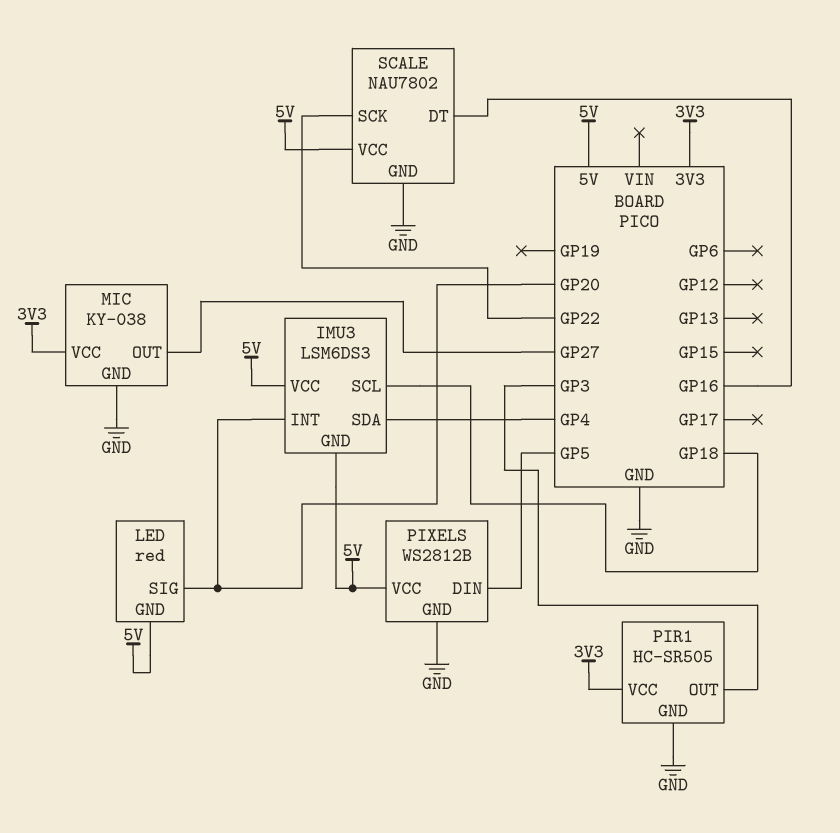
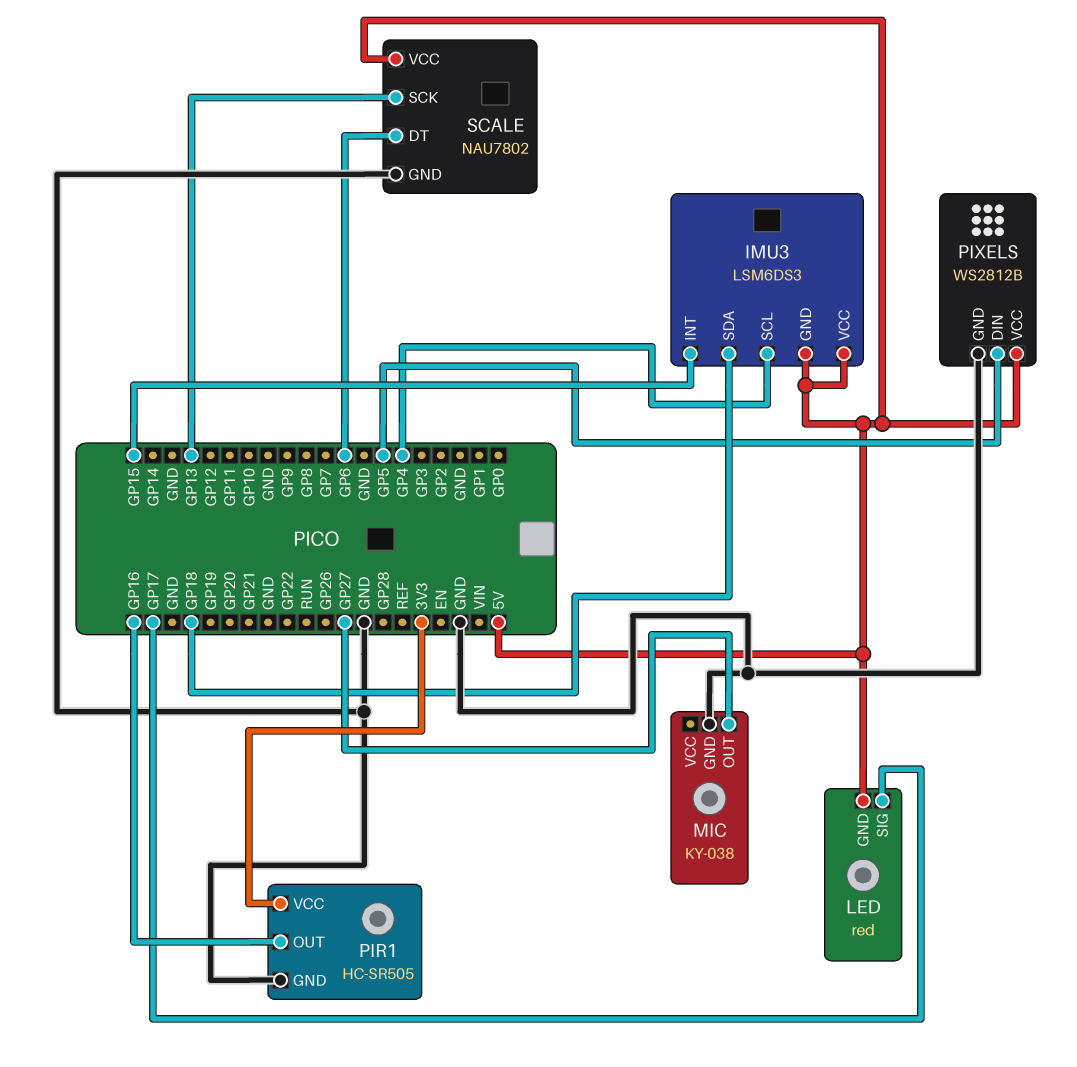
IMU3 pin INT: GP20 -> GP15
IMU3 pin SCL: GP18 -> GP4
IMU3 pin SDA: GP4 -> GP18
LED pin SIG: GP20 -> GP17
MIC pin VCC: 3V3 -> none
PIR1 pin OUT: GP3 -> GP16
SCALE pin DT: GP16 -> GP6
SCALE pin SCK: GP22 -> GP13

